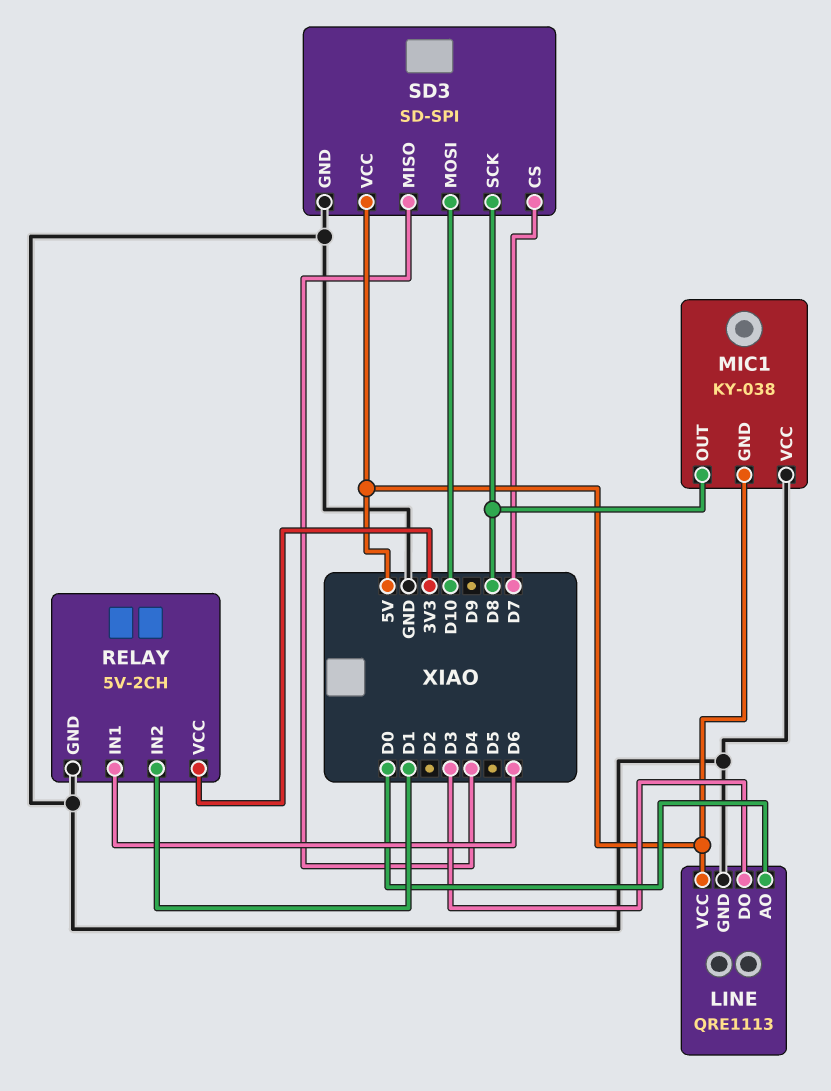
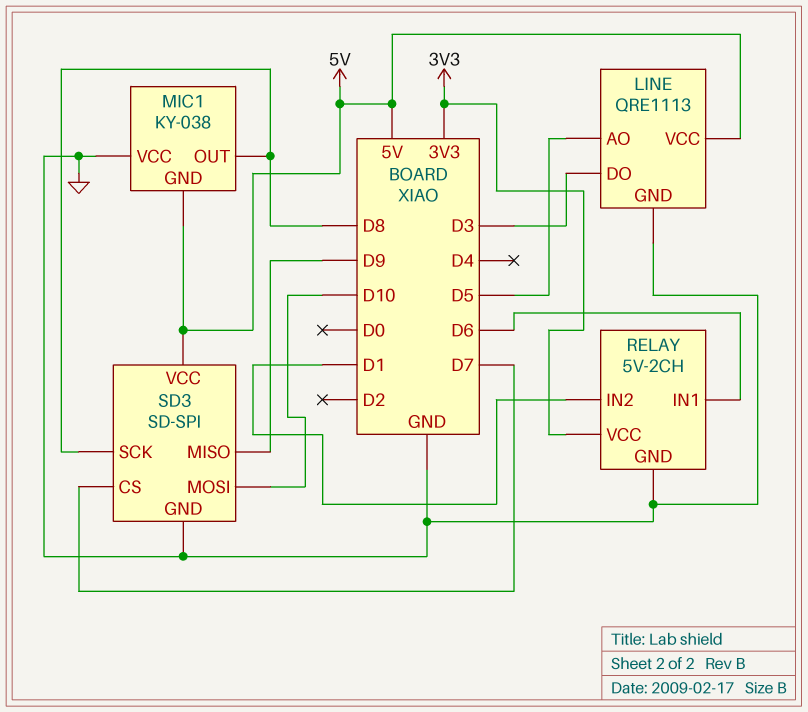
LINE pin AO: D0 -> D5
SD3 pin MISO: D4 -> D9

